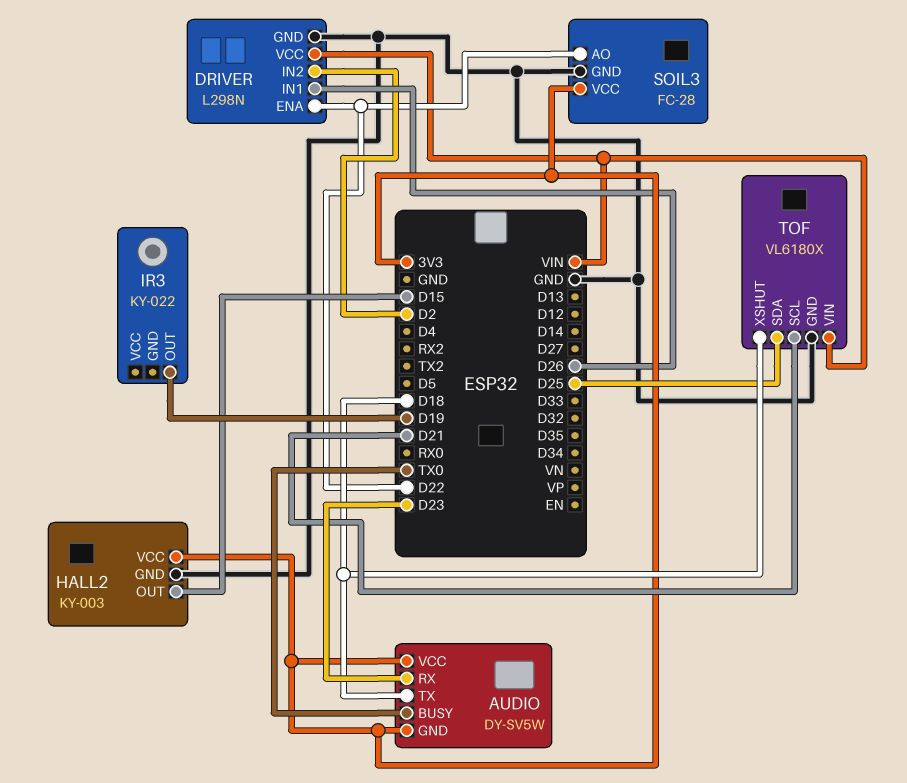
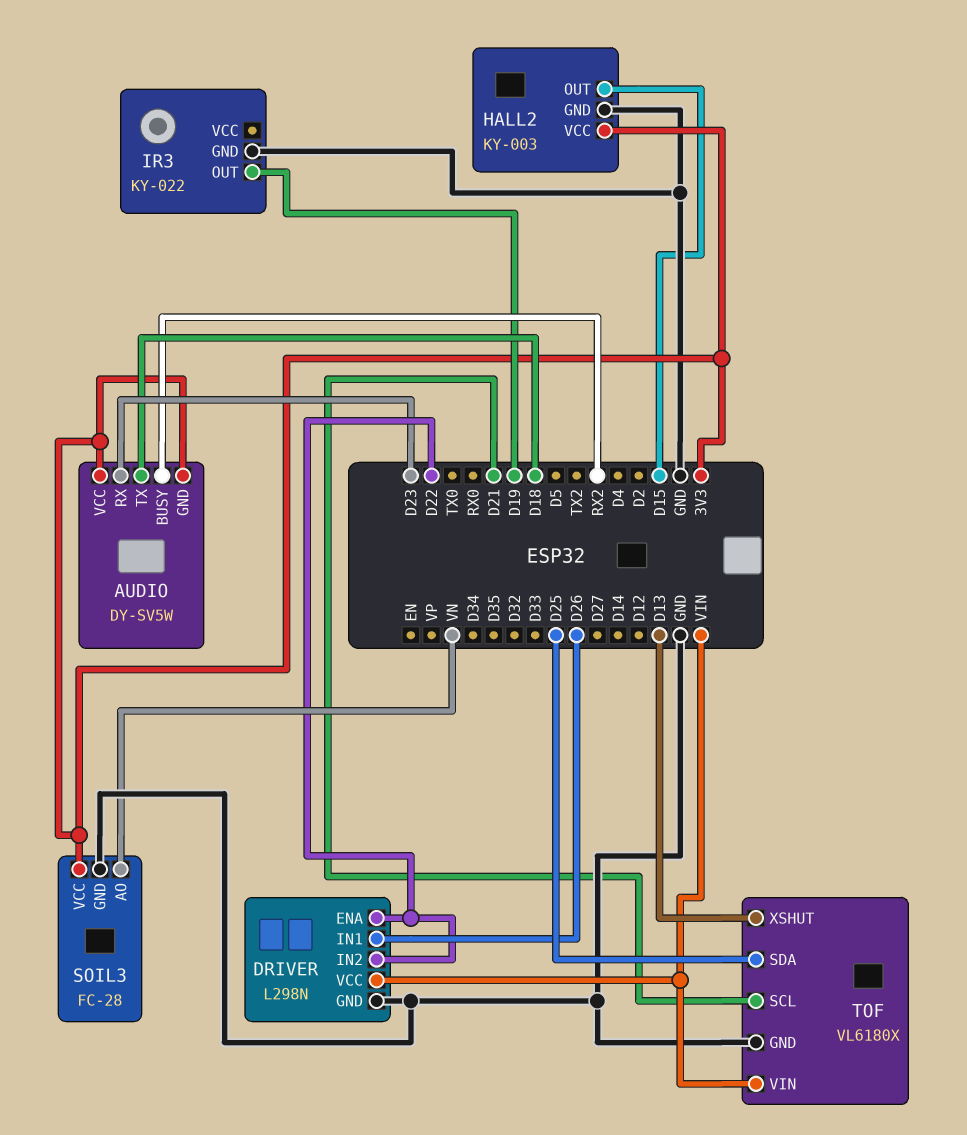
AUDIO pin BUSY: TX0 -> RX2
DRIVER pin IN2: D2 -> D22
IR3 pin GND: none -> GND
SOIL3 pin AO: D22 -> VN
TOF pin XSHUT: D18 -> D13

